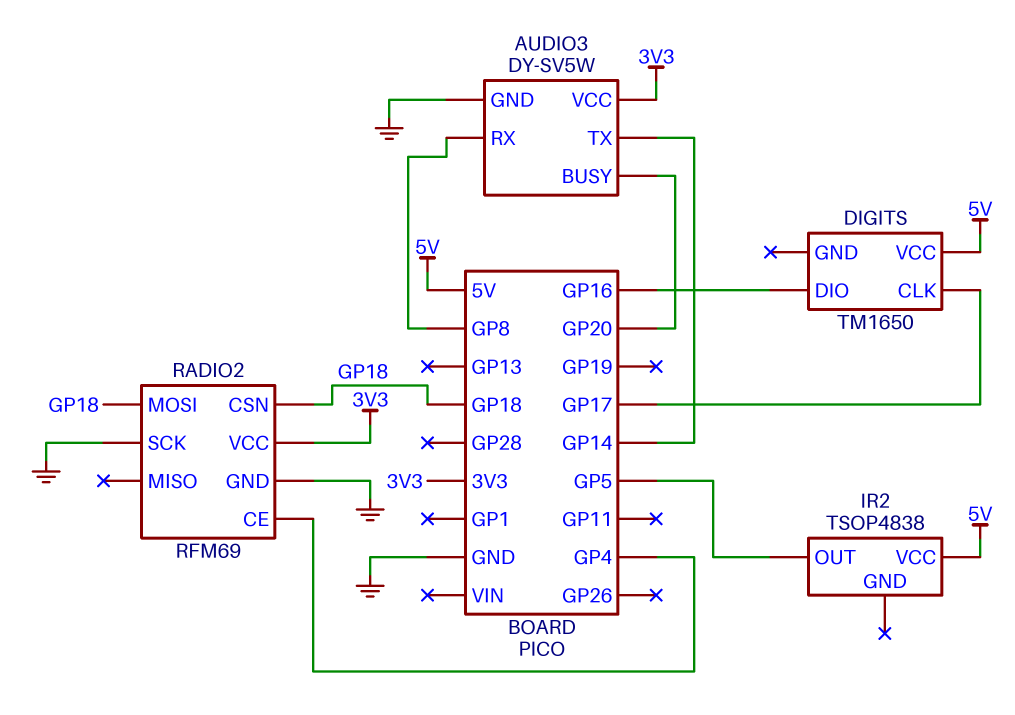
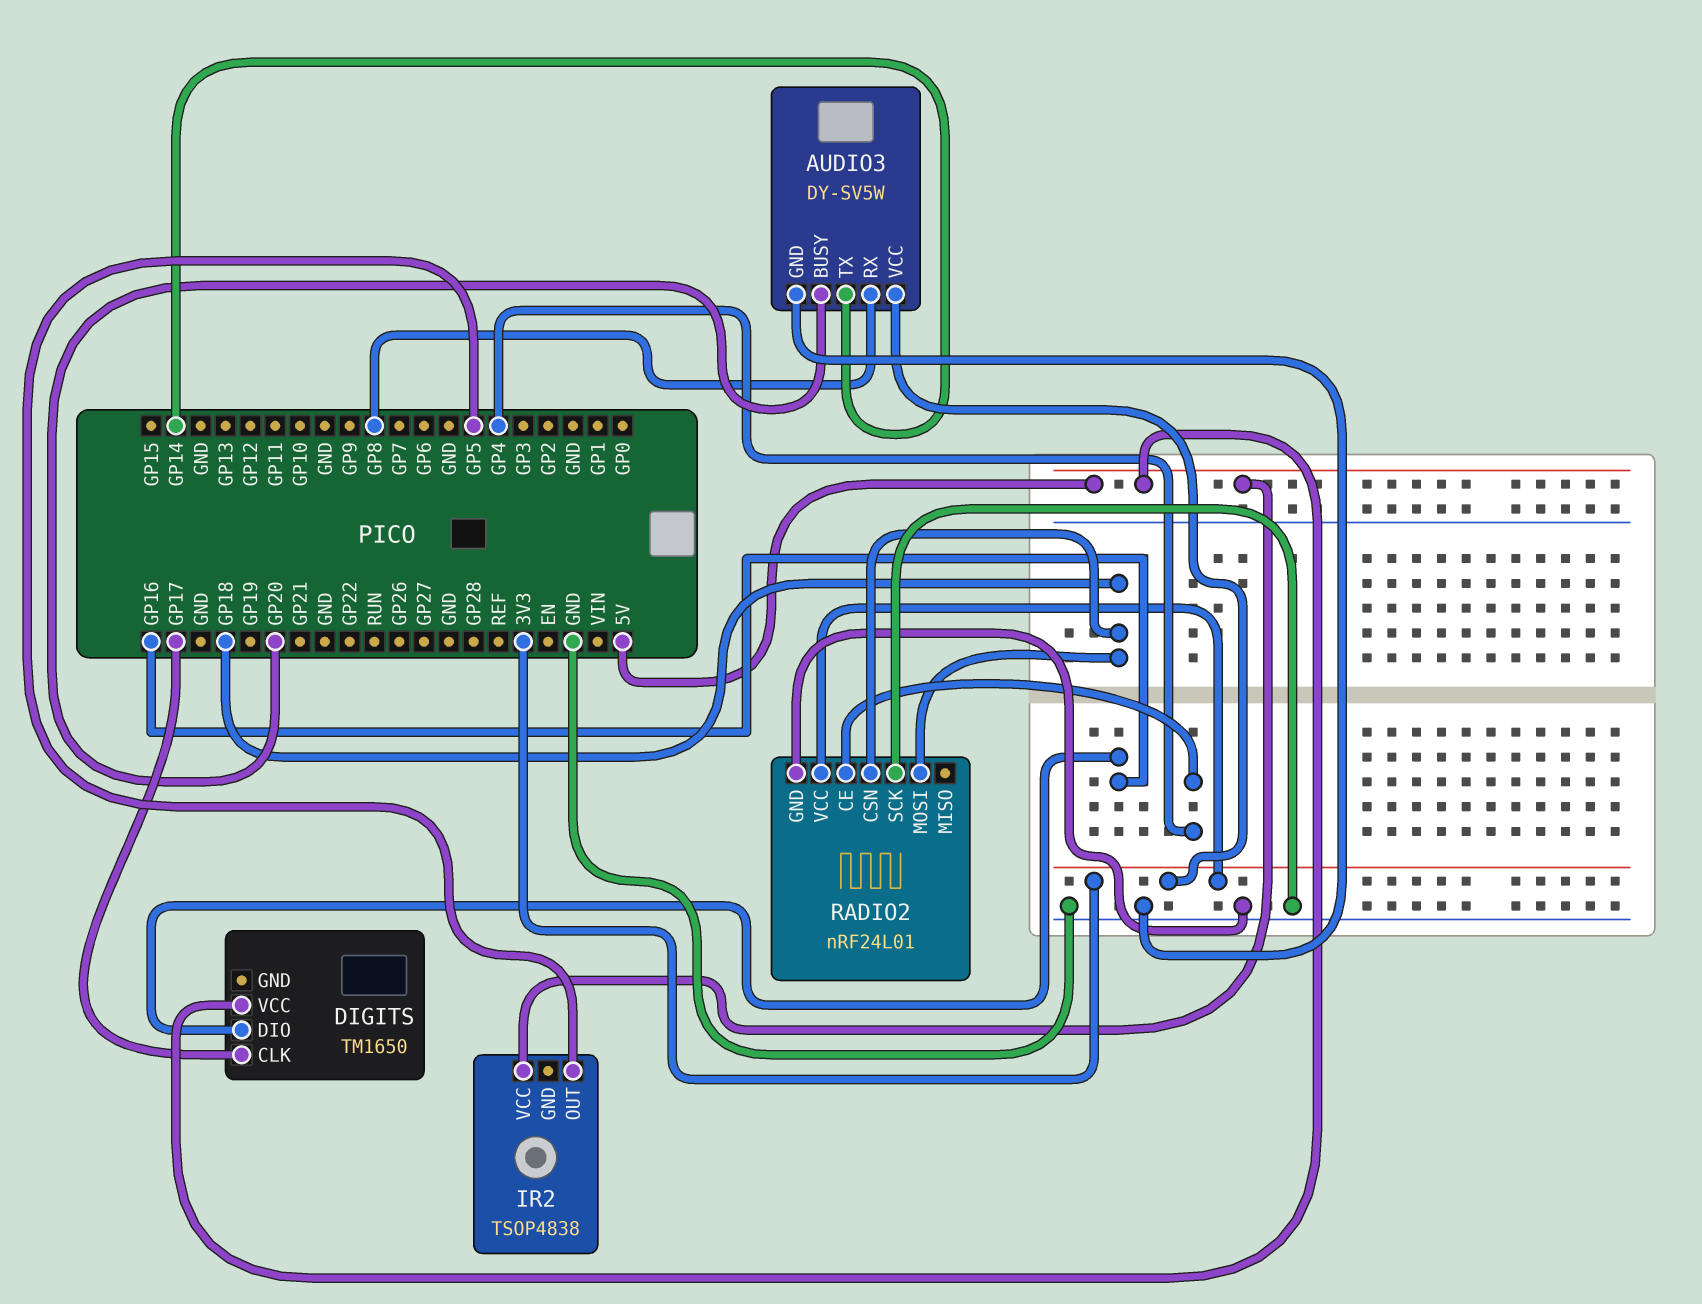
RADIO2: RFM69 -> nRF24L01

